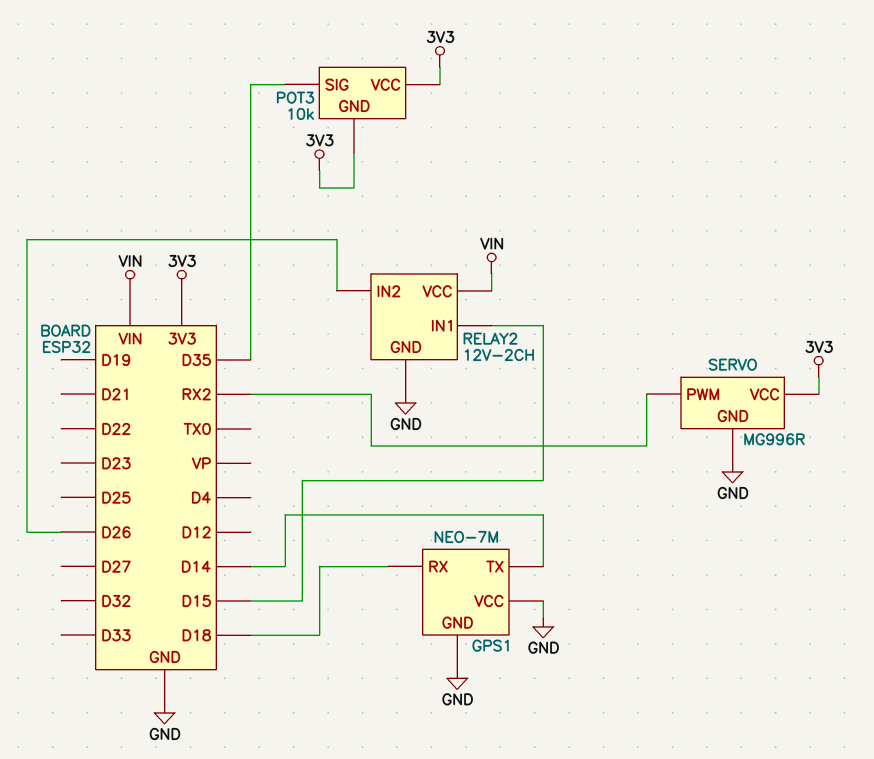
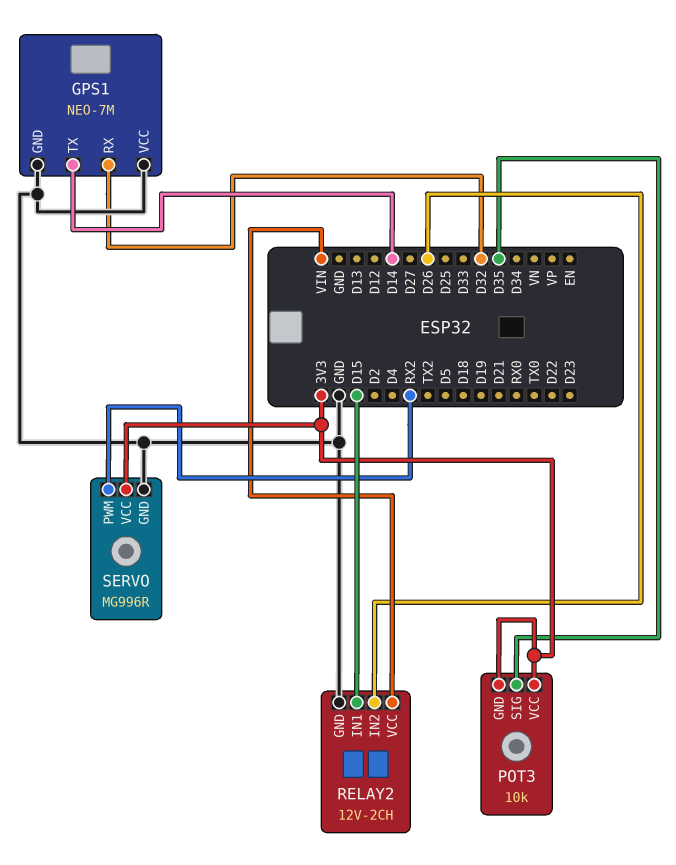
GPS1 pin RX: D18 -> D32

